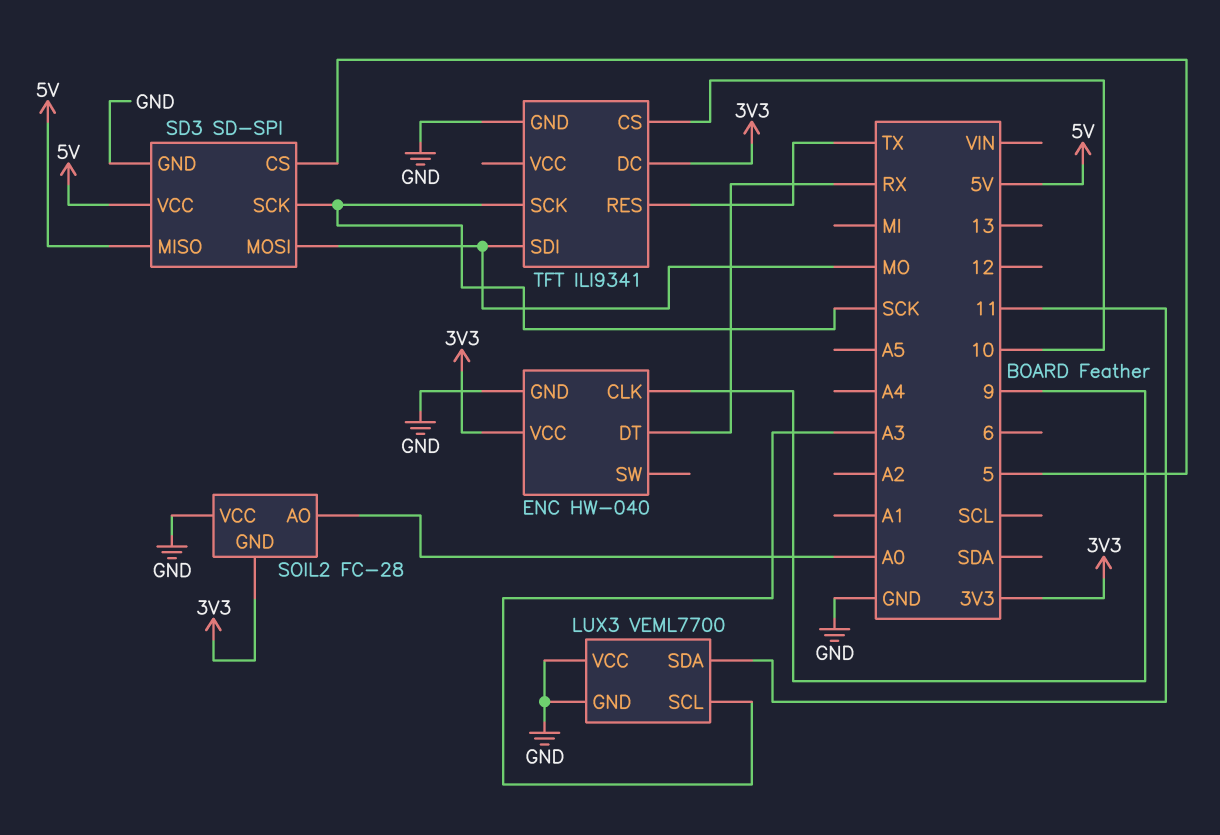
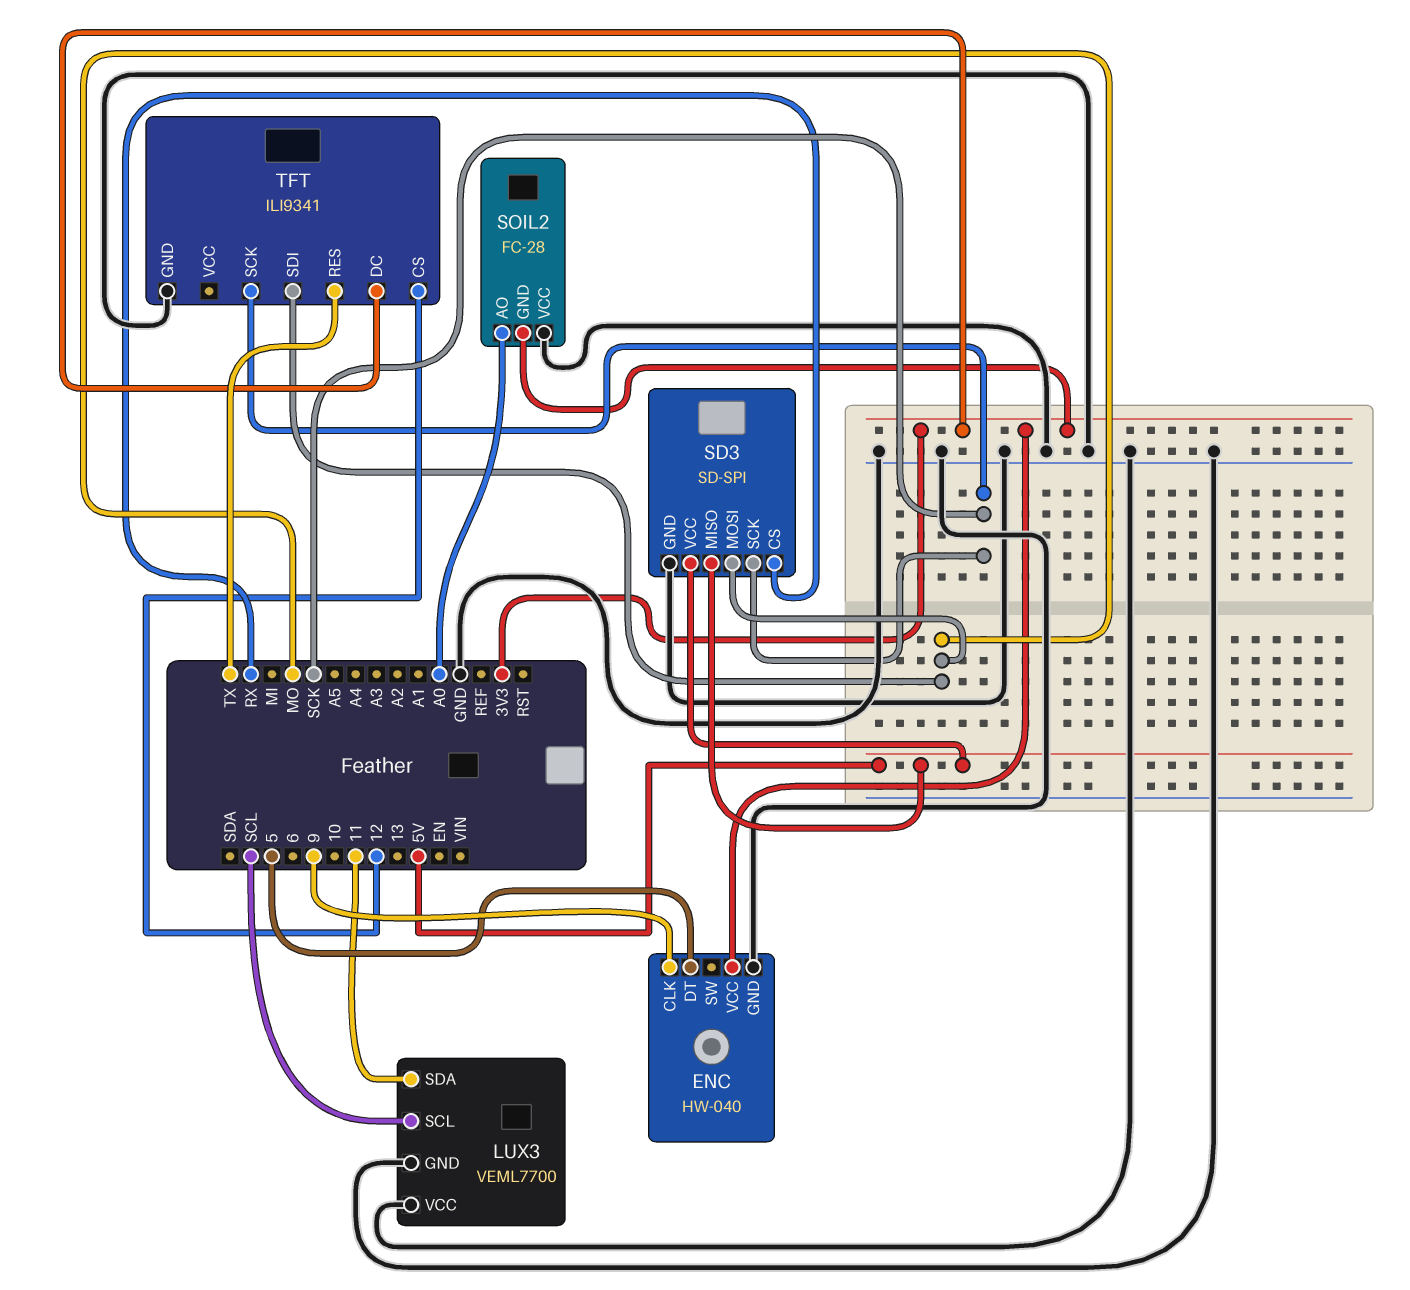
ENC pin DT: RX -> 5
LUX3 pin SCL: A3 -> SCL
SD3 pin CS: 5 -> RX
TFT pin CS: 10 -> 12

